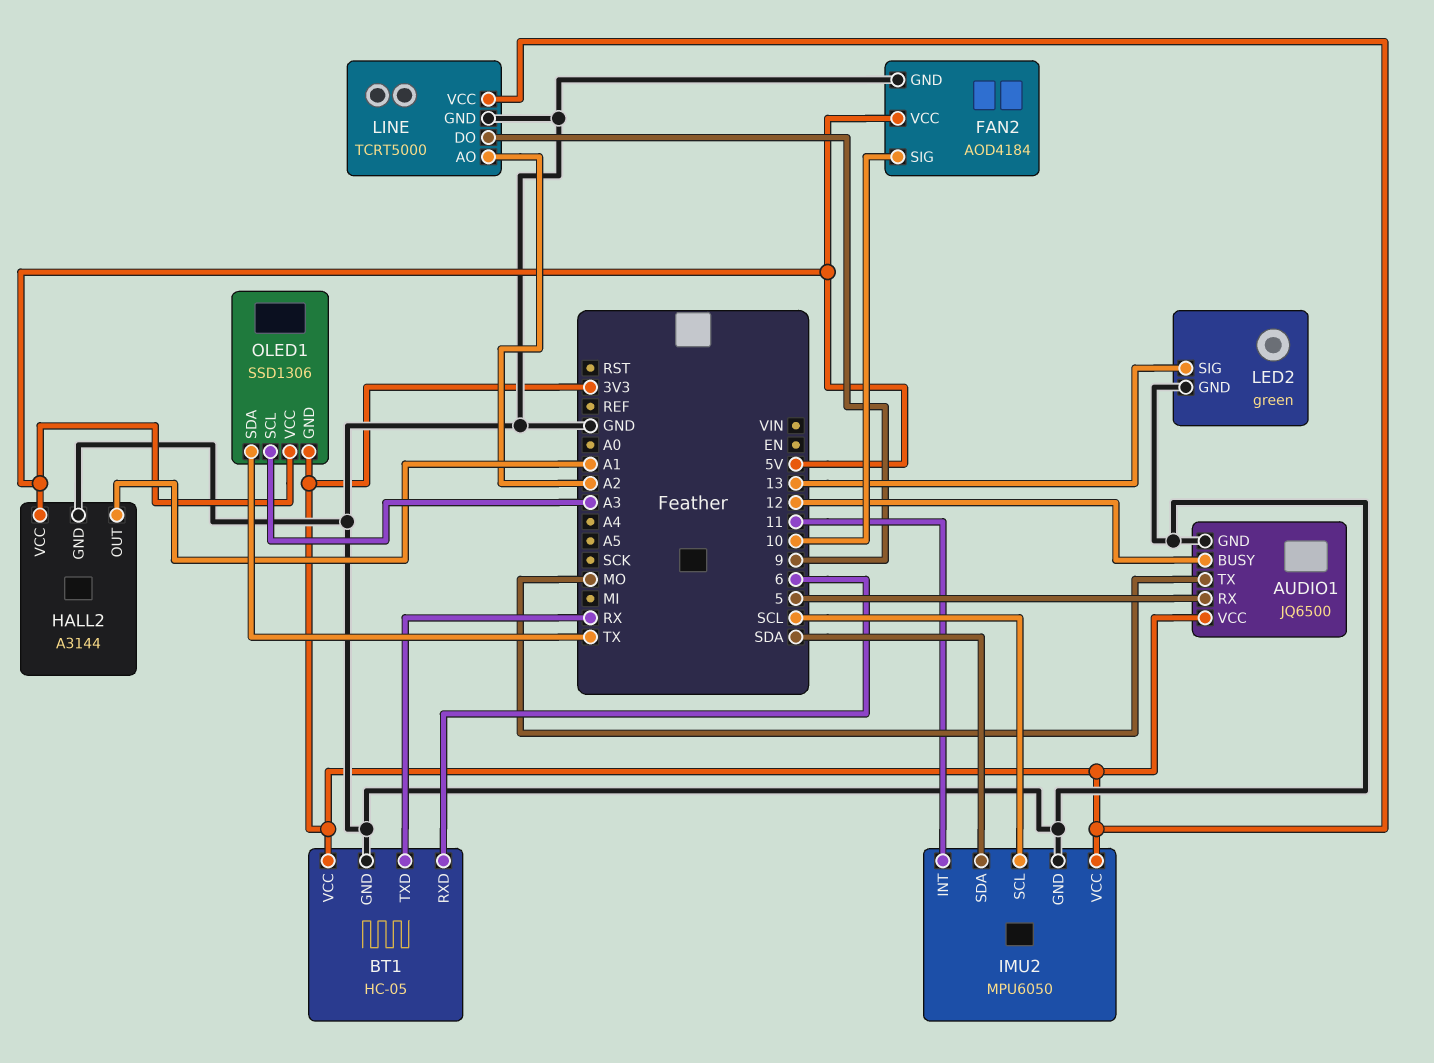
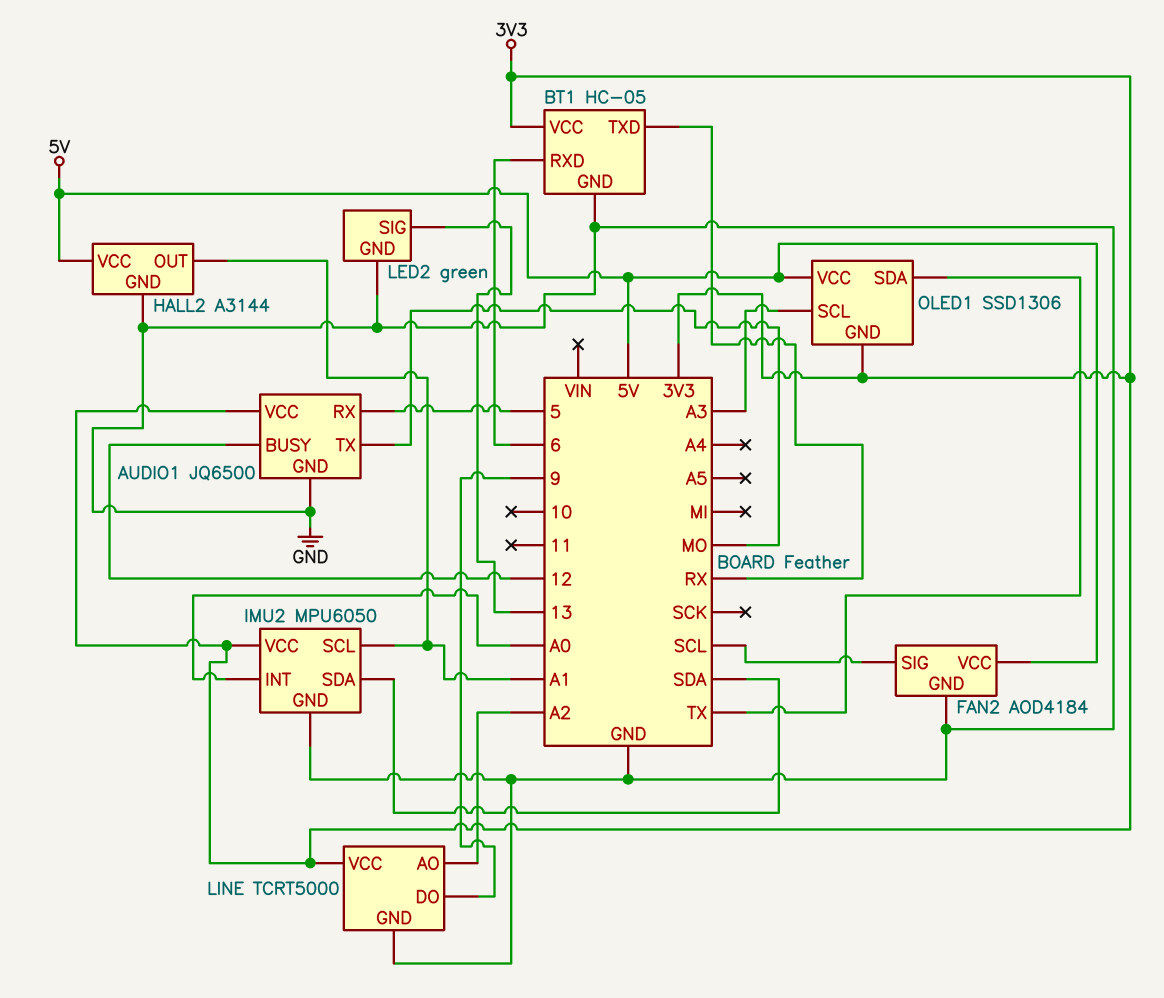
FAN2 pin SIG: 10 -> SCL
IMU2 pin INT: 11 -> A0
IMU2 pin SCL: SCL -> A1

